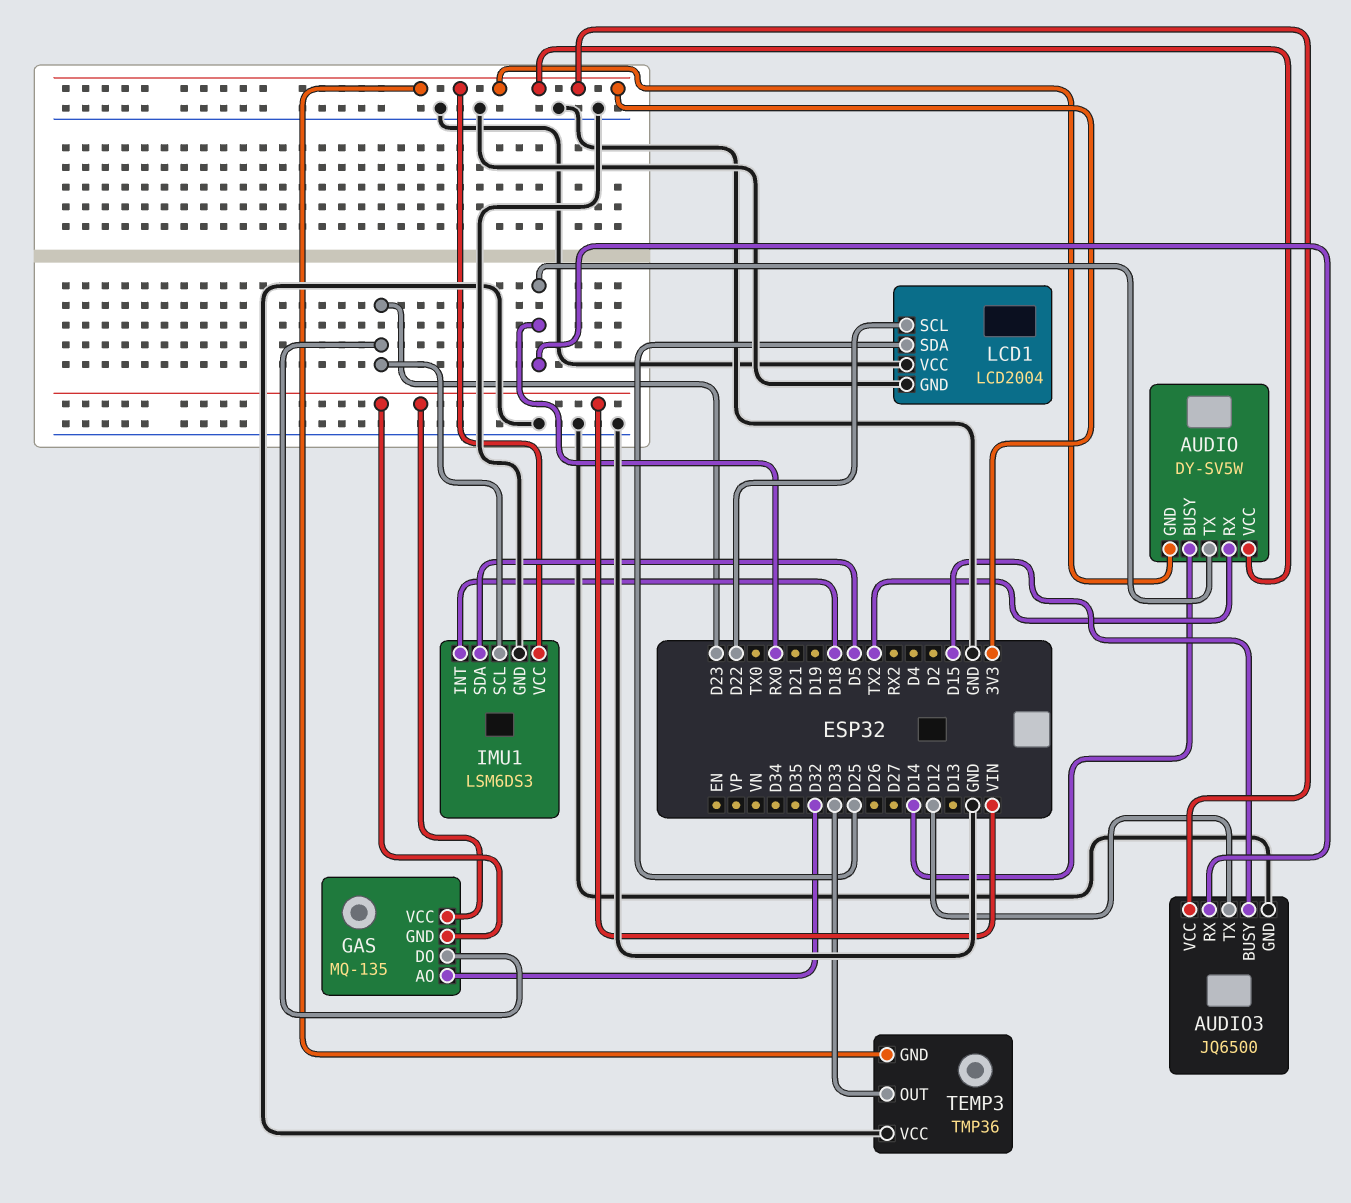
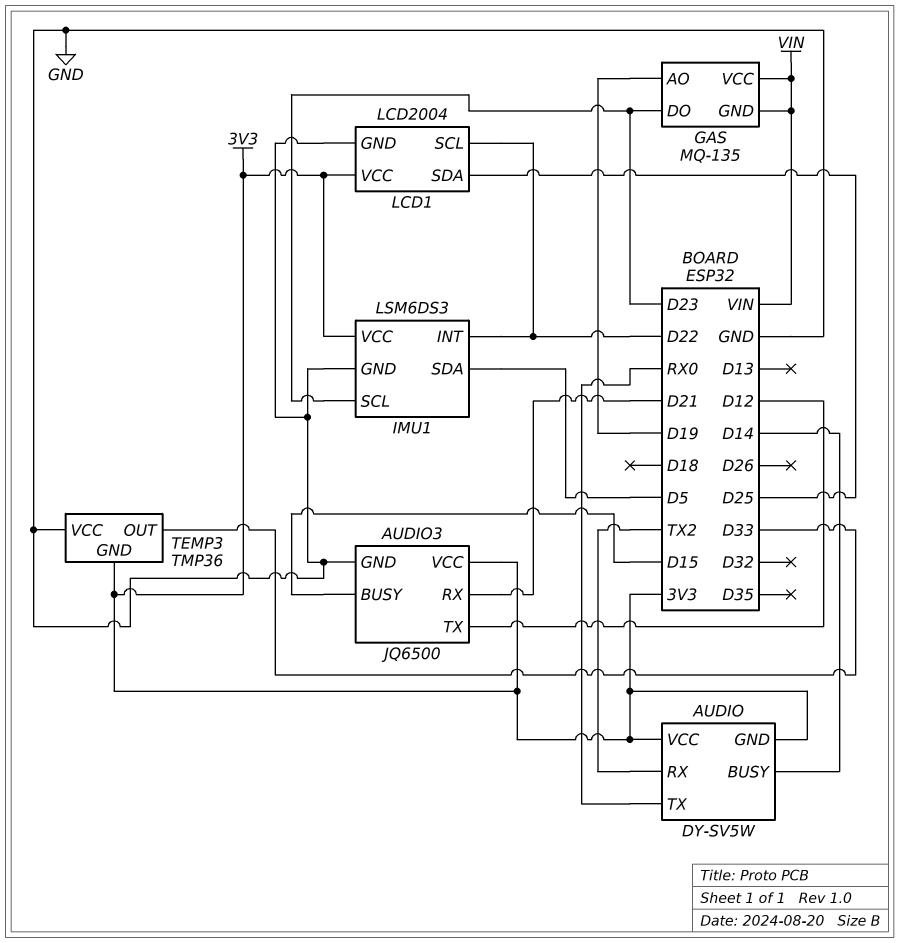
AUDIO3 pin RX: RX0 -> D21
GAS pin AO: D32 -> D19
IMU1 pin INT: D18 -> D22
LCD1 pin VCC: GND -> 3V3

